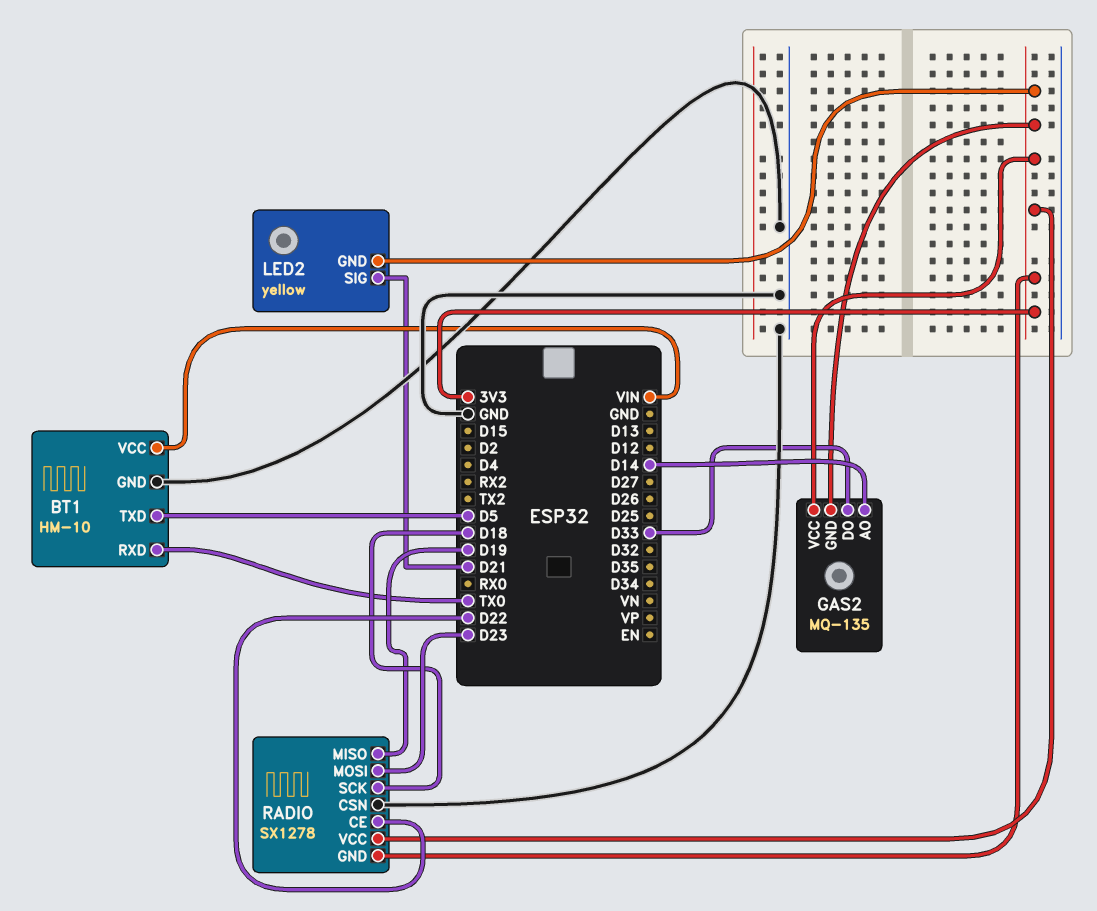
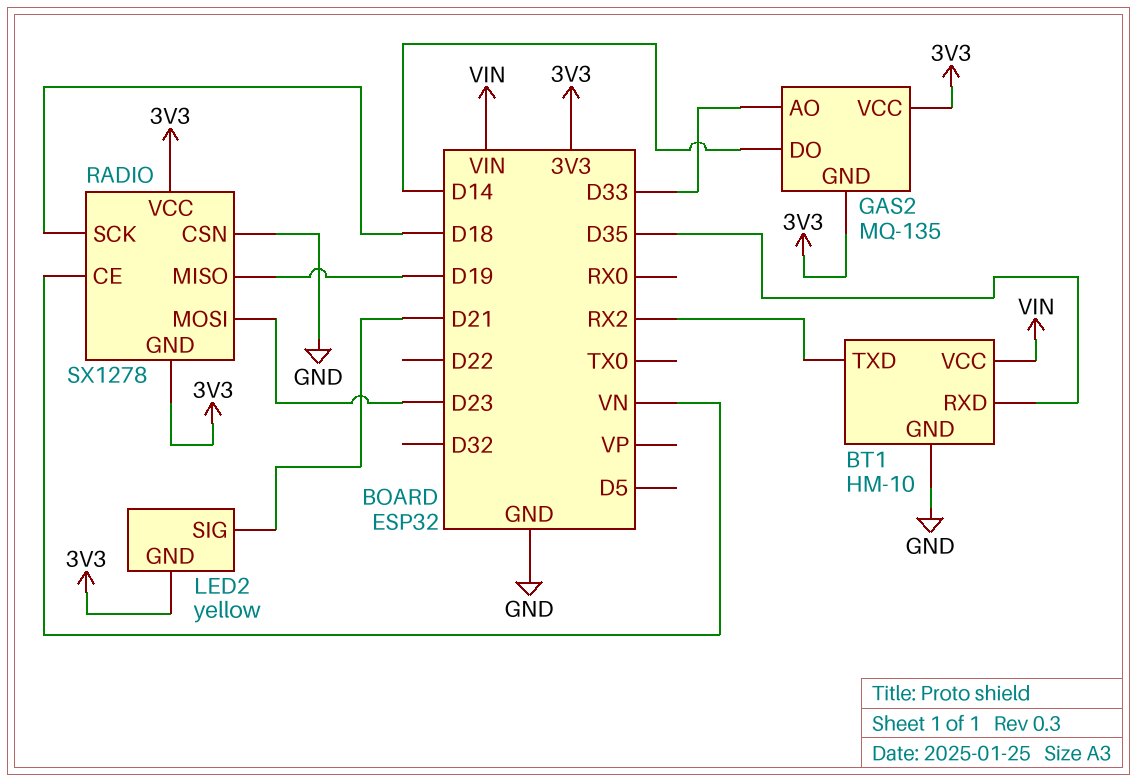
BT1 pin RXD: TX0 -> D35
BT1 pin TXD: D5 -> RX2
GAS2 pin AO: D14 -> D33
GAS2 pin DO: D33 -> D14
RADIO pin CE: D22 -> VN

